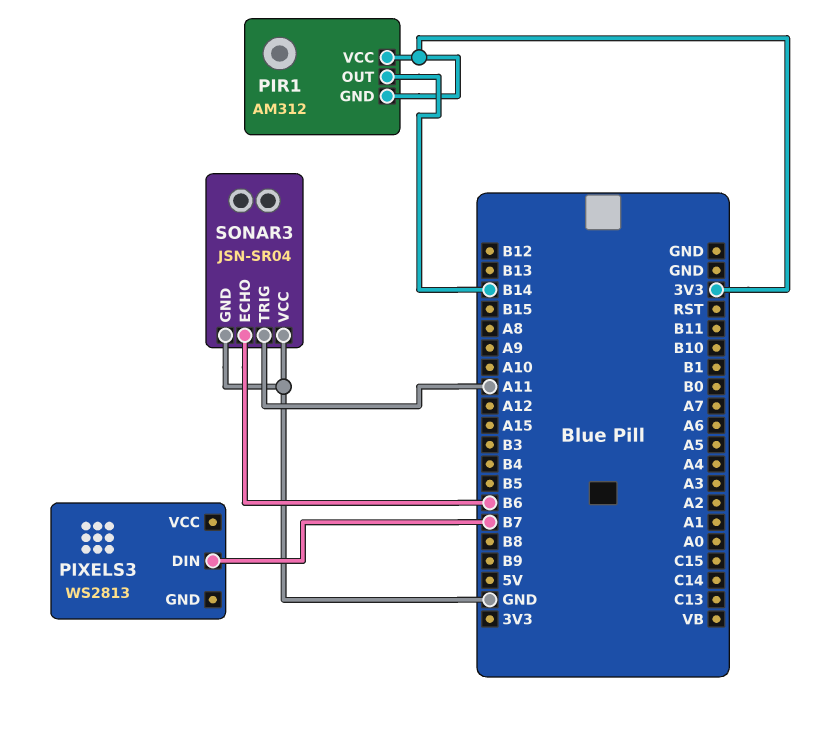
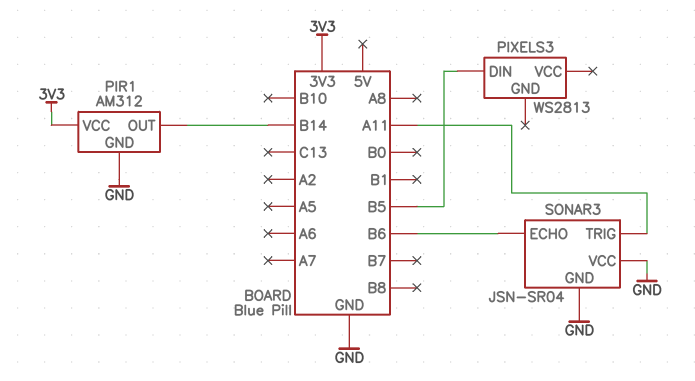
PIR1 pin GND: 3V3 -> GND
PIXELS3 pin DIN: B7 -> B5

